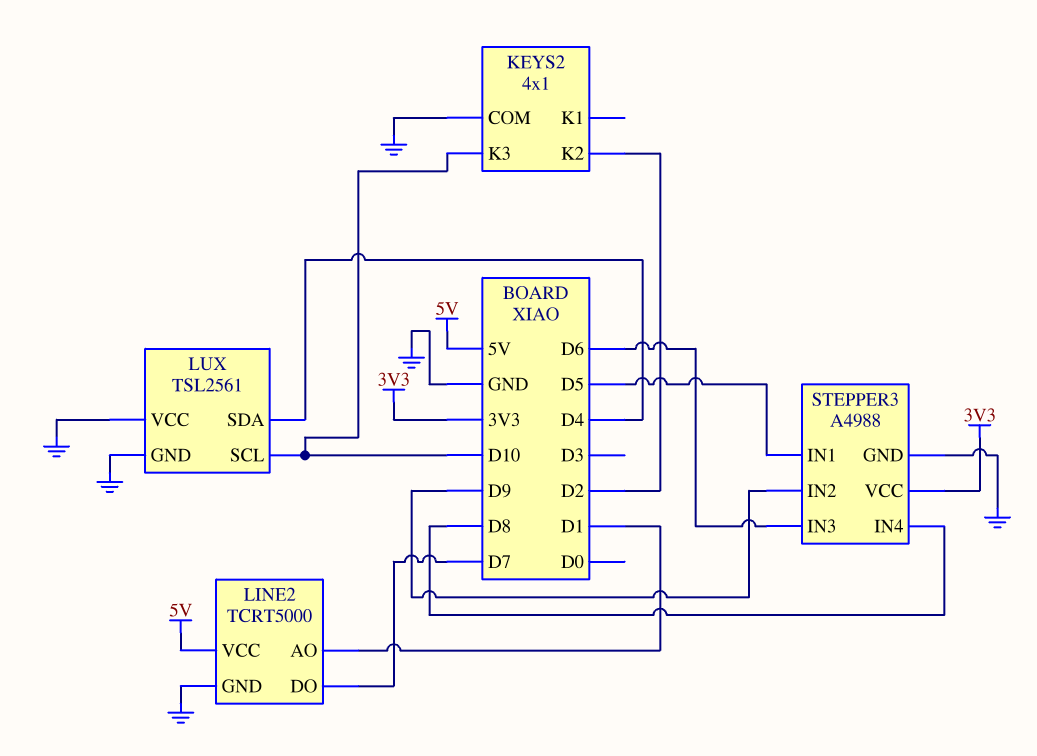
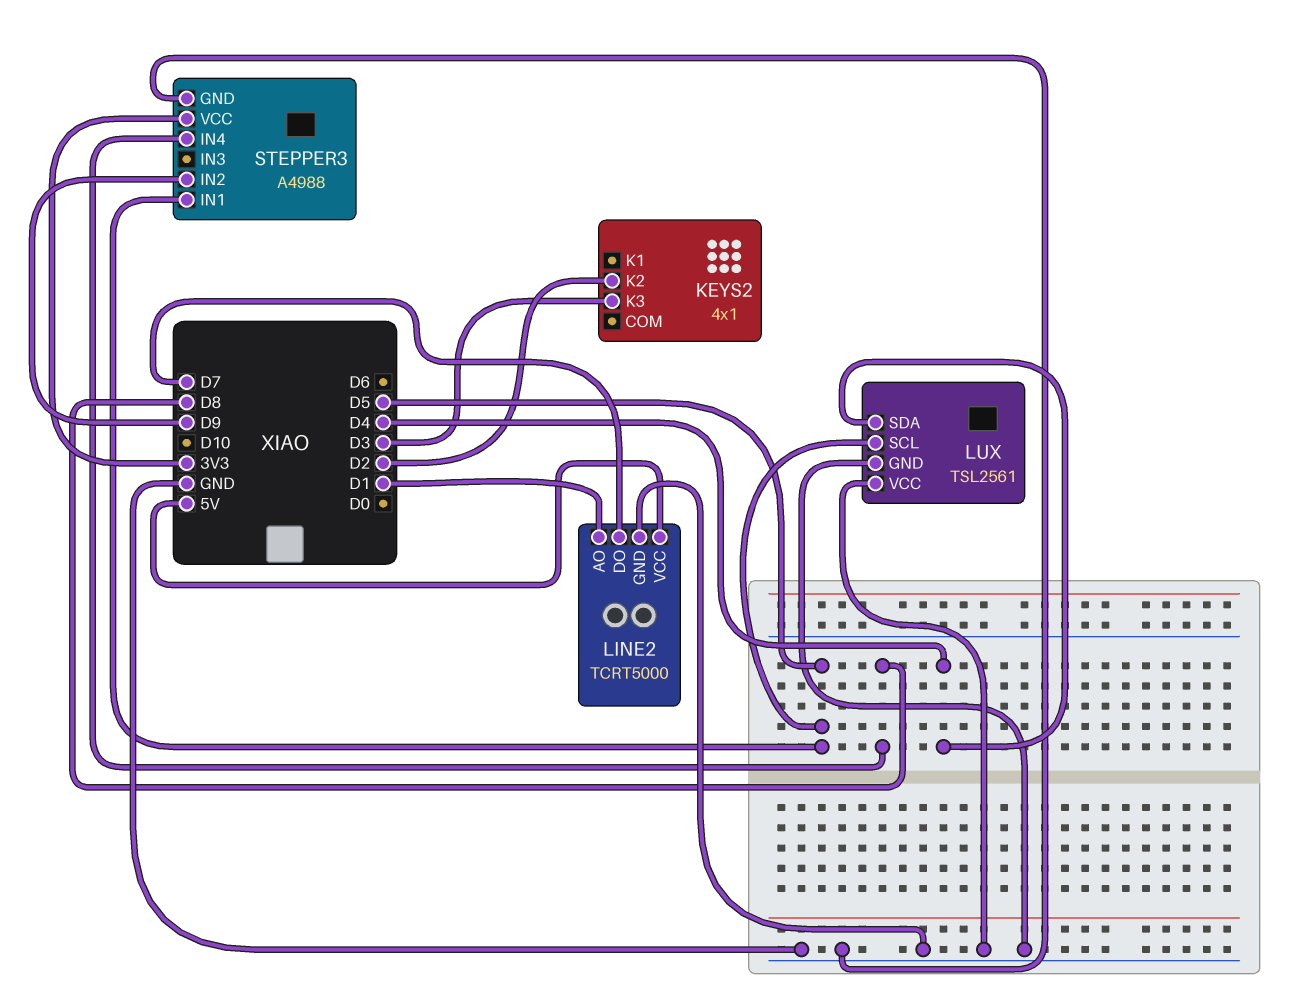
KEYS2 pin COM: GND -> none
KEYS2 pin K3: D10 -> D3
LUX pin SCL: D10 -> D5
STEPPER3 pin IN3: D6 -> none

